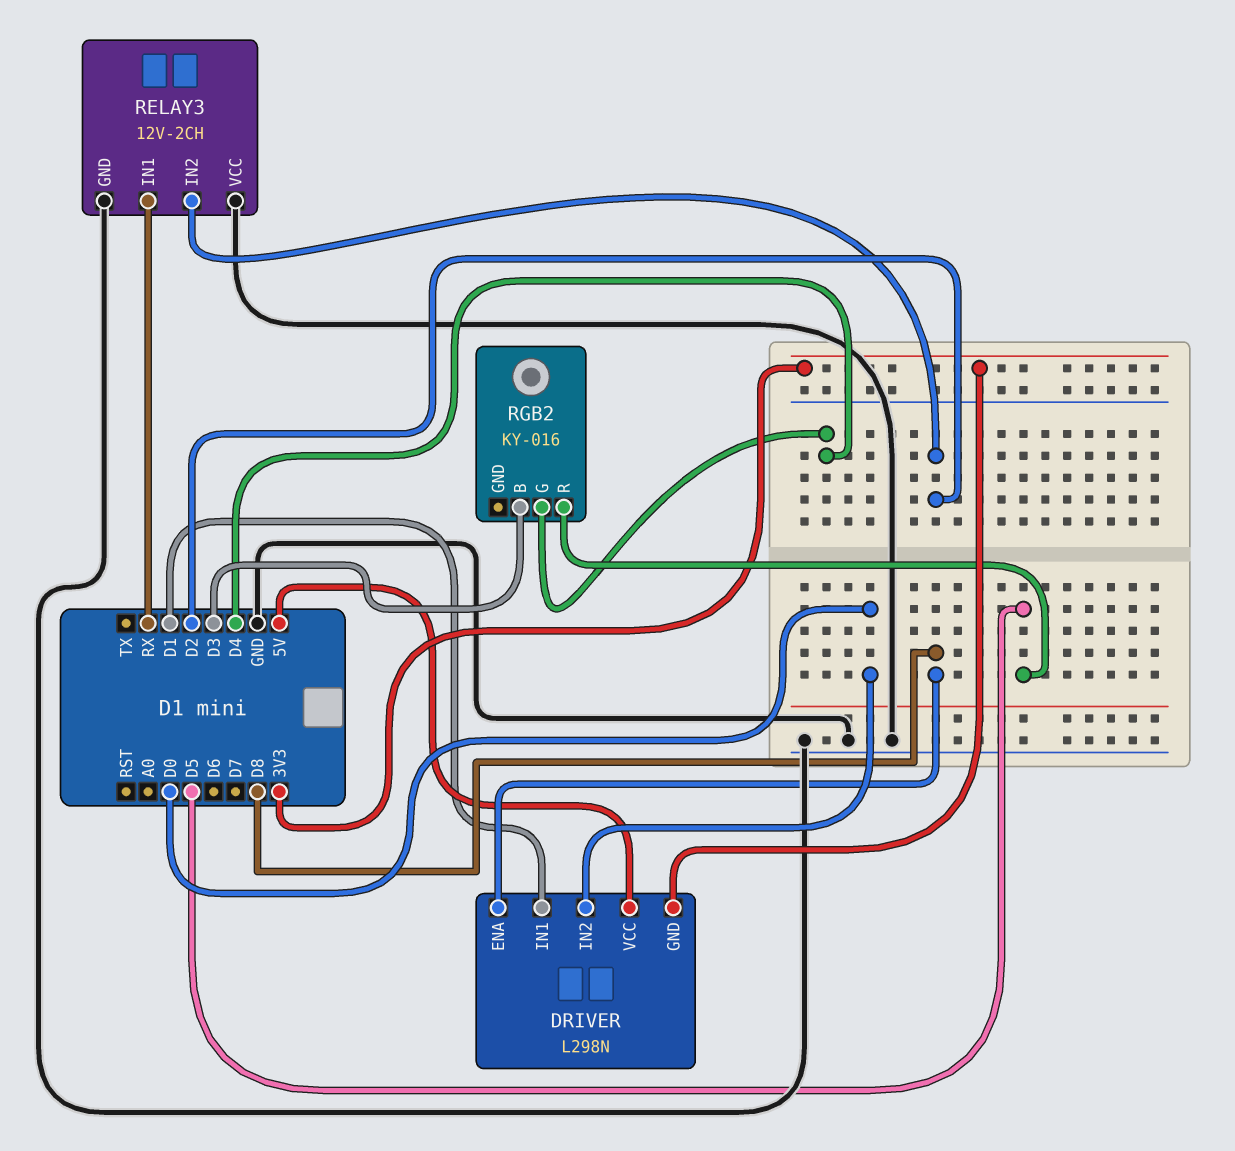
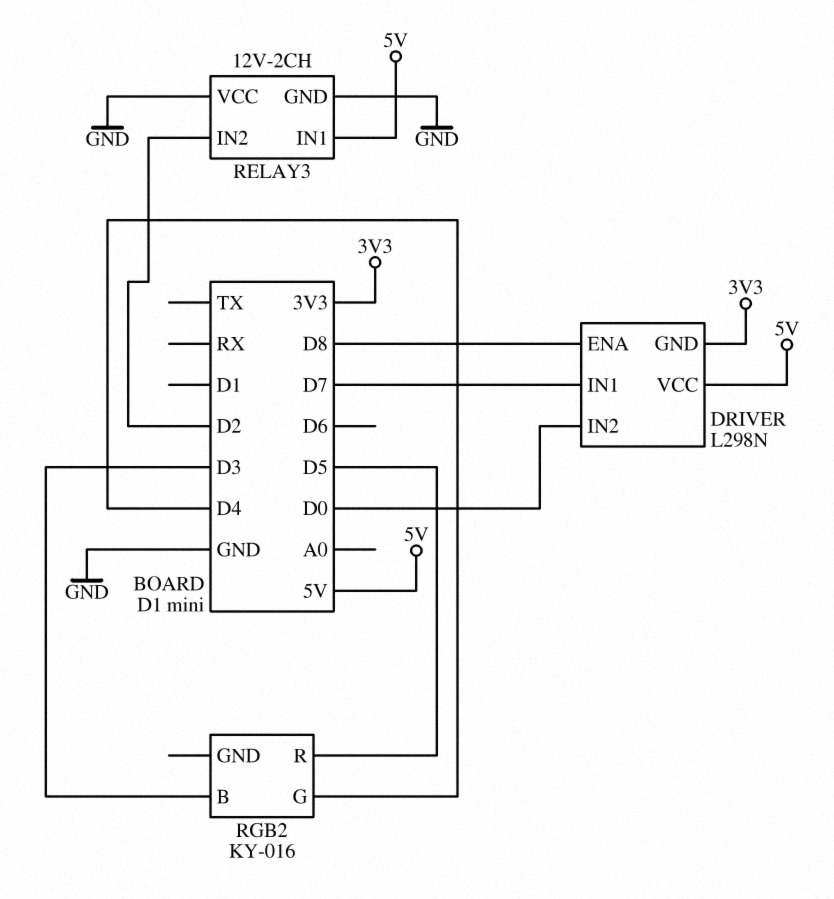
DRIVER pin IN1: D1 -> D7
RELAY3 pin IN1: RX -> 5V

